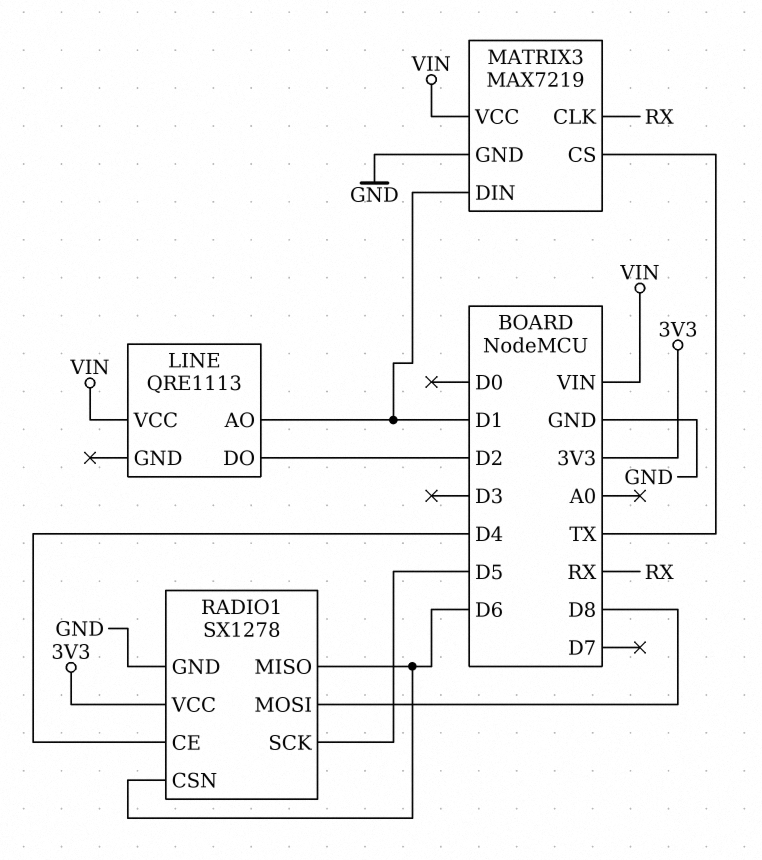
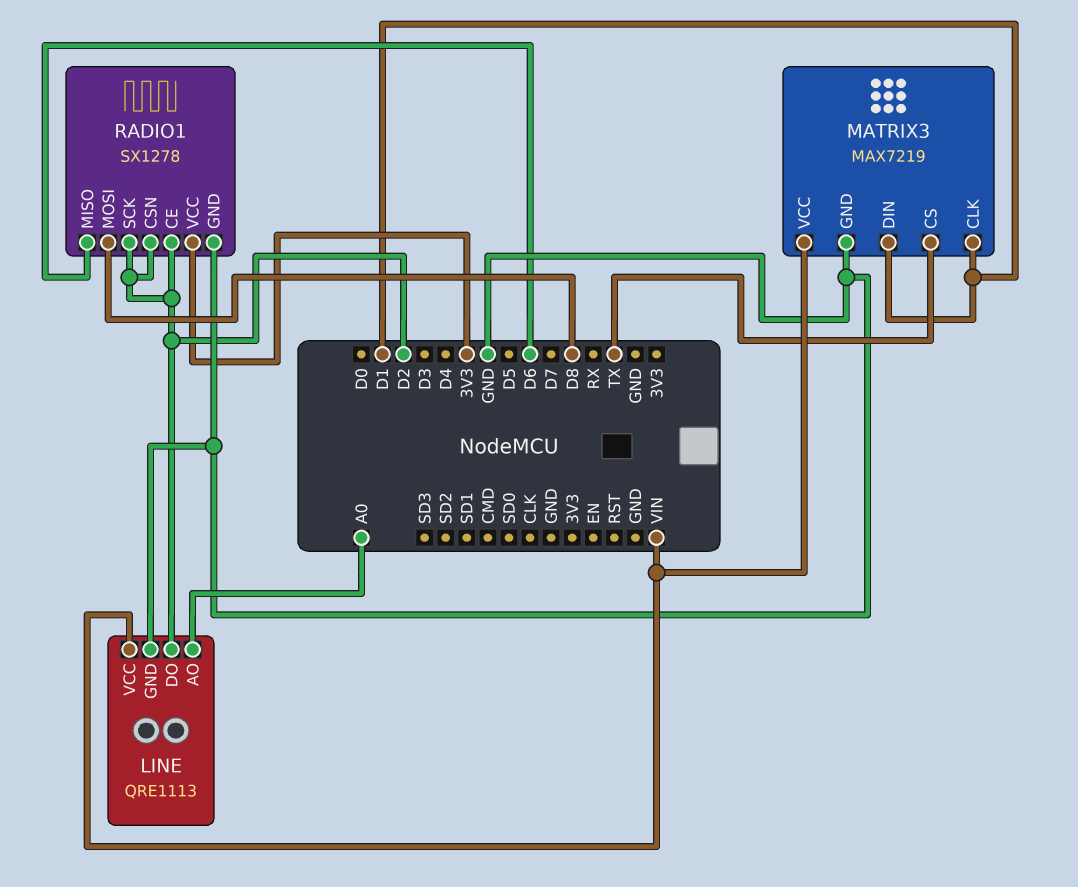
LINE pin AO: D1 -> A0
LINE pin GND: none -> GND
MATRIX3 pin CLK: RX -> D1
RADIO1 pin CE: D4 -> D2
RADIO1 pin CSN: D6 -> D2
RADIO1 pin SCK: D5 -> D2

